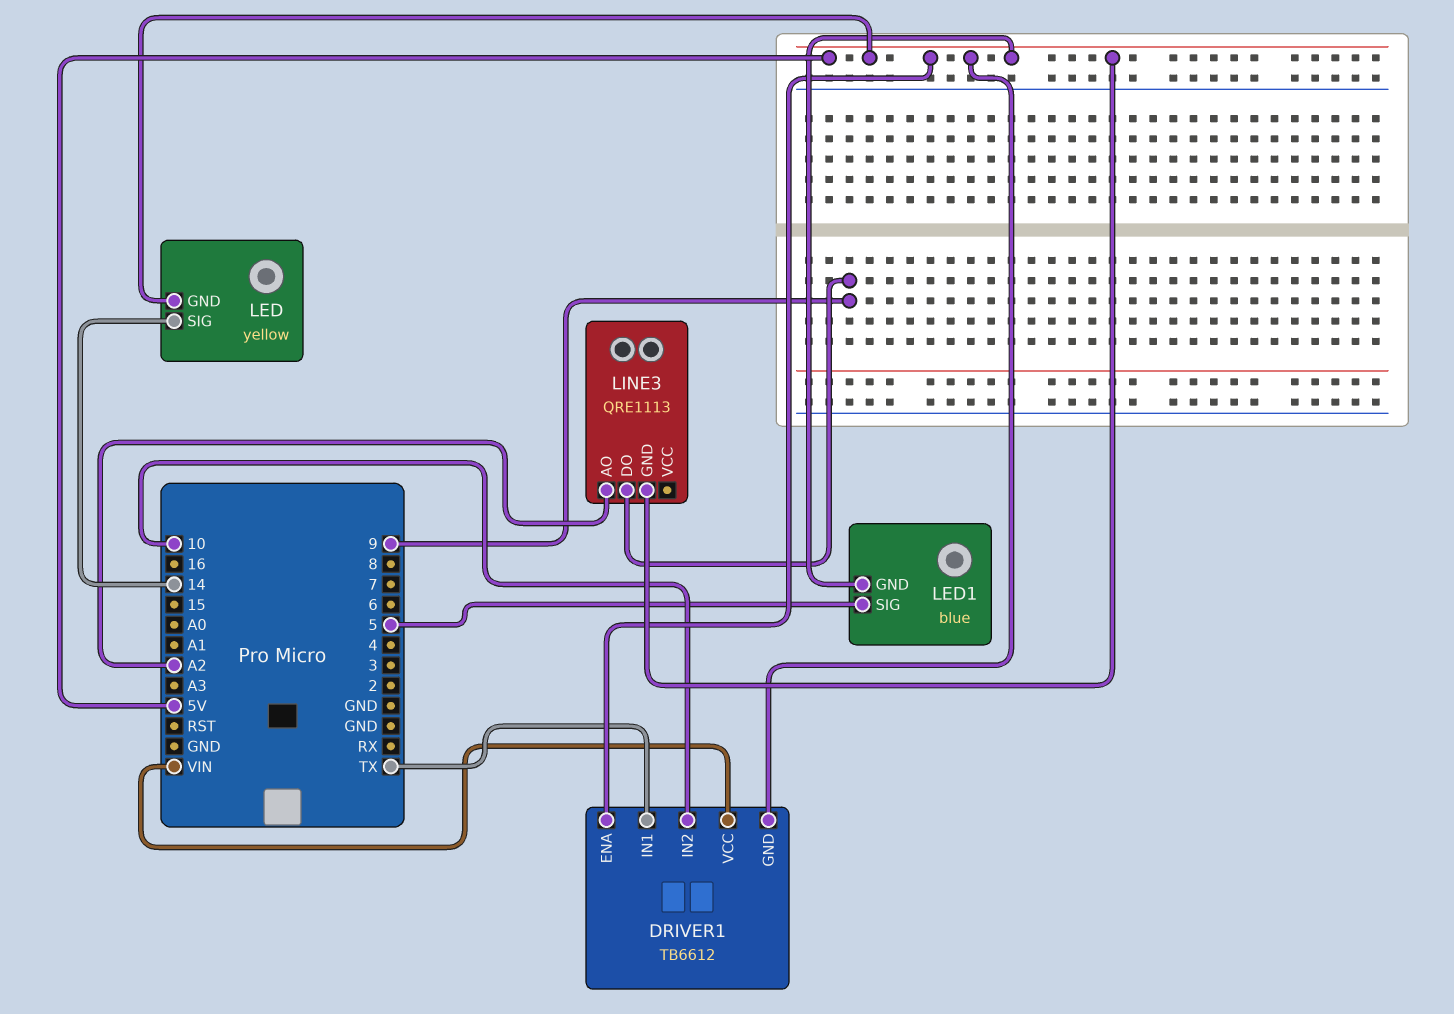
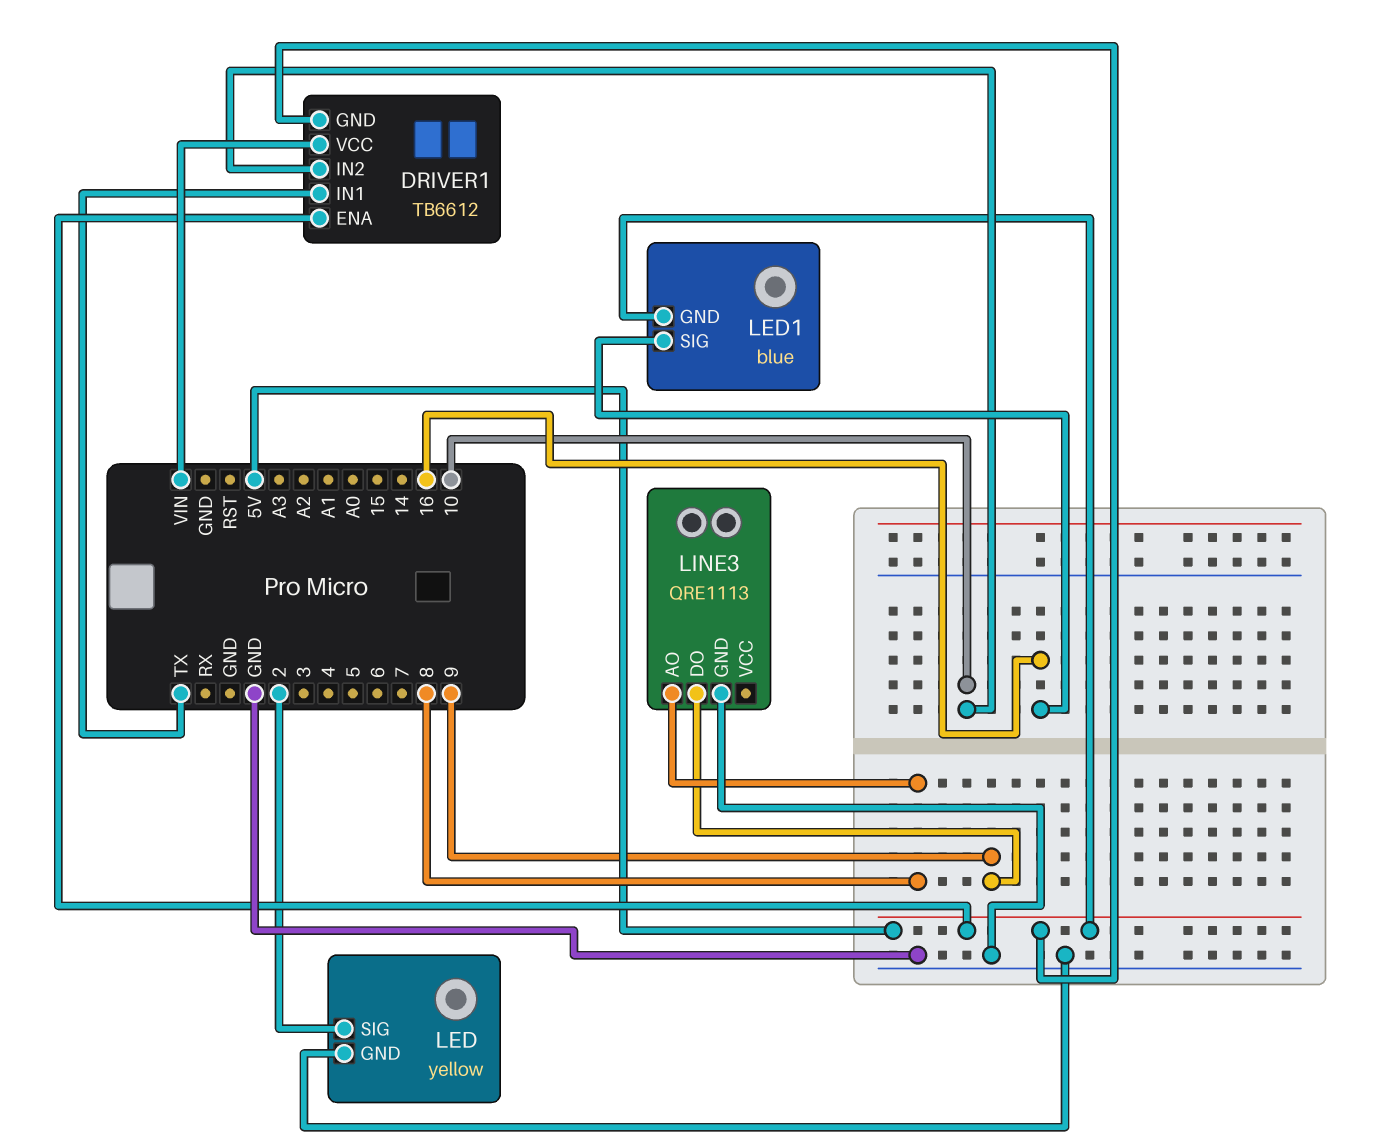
LED pin GND: 5V -> GND
LED pin SIG: 14 -> 2
LED1 pin SIG: 5 -> 16
LINE3 pin AO: A2 -> 8
LINE3 pin GND: 5V -> GND

